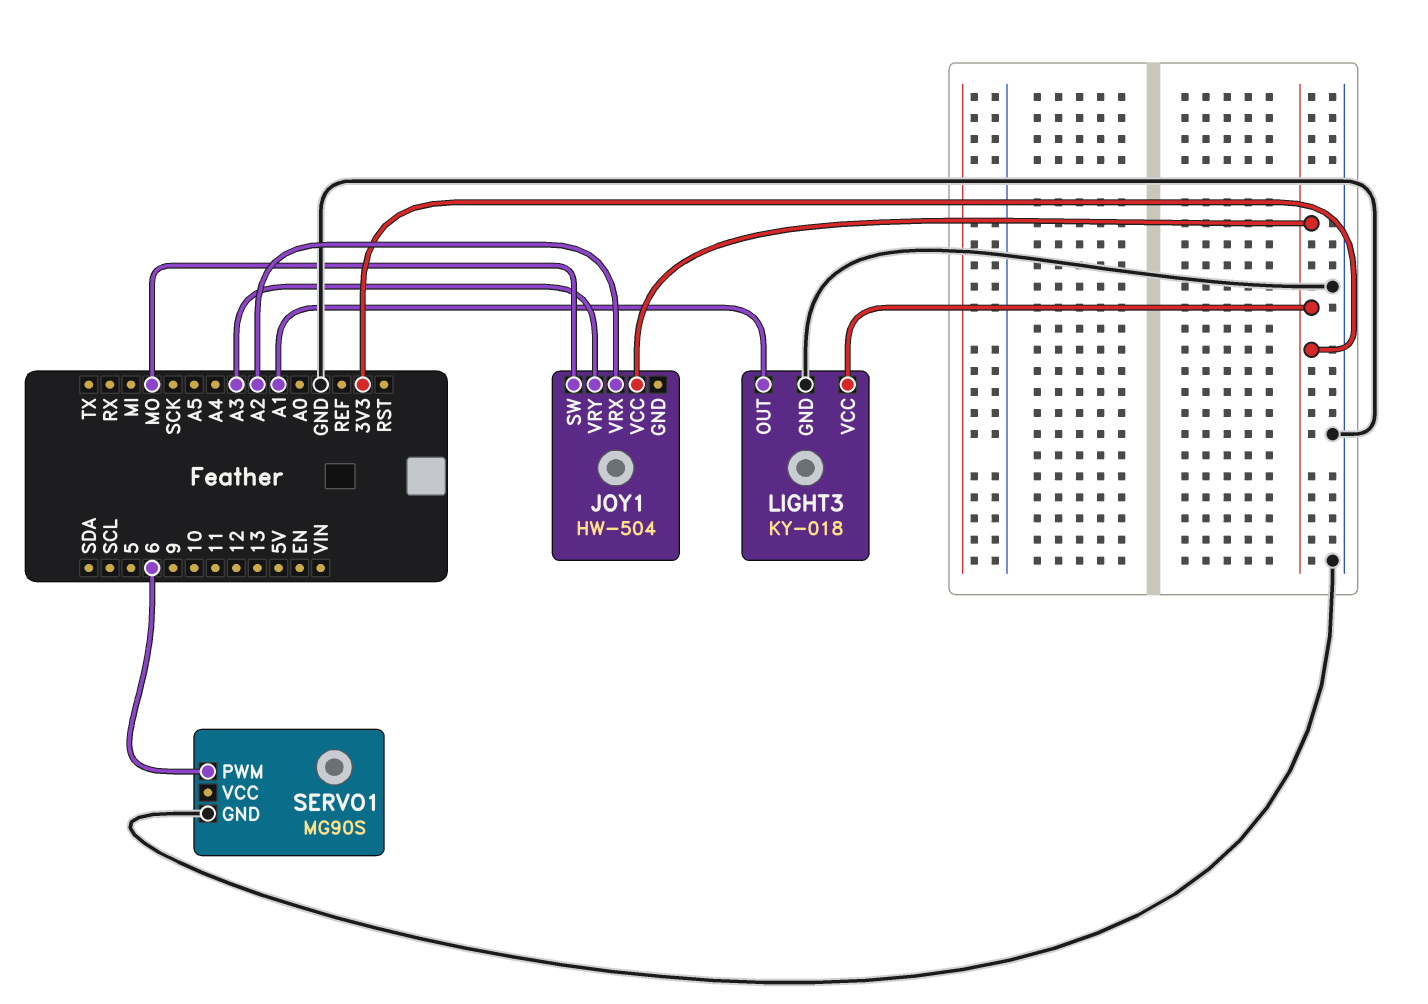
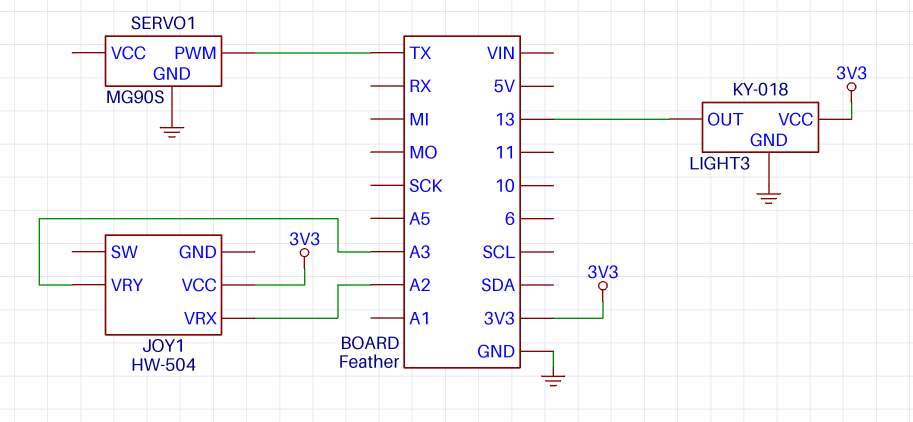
JOY1 pin SW: MO -> none
LIGHT3 pin OUT: A1 -> 13
SERVO1 pin PWM: 6 -> TX

